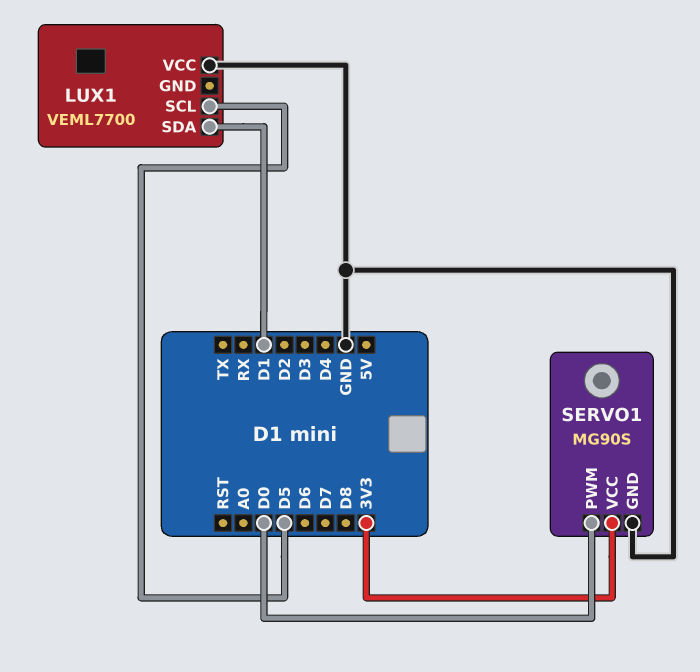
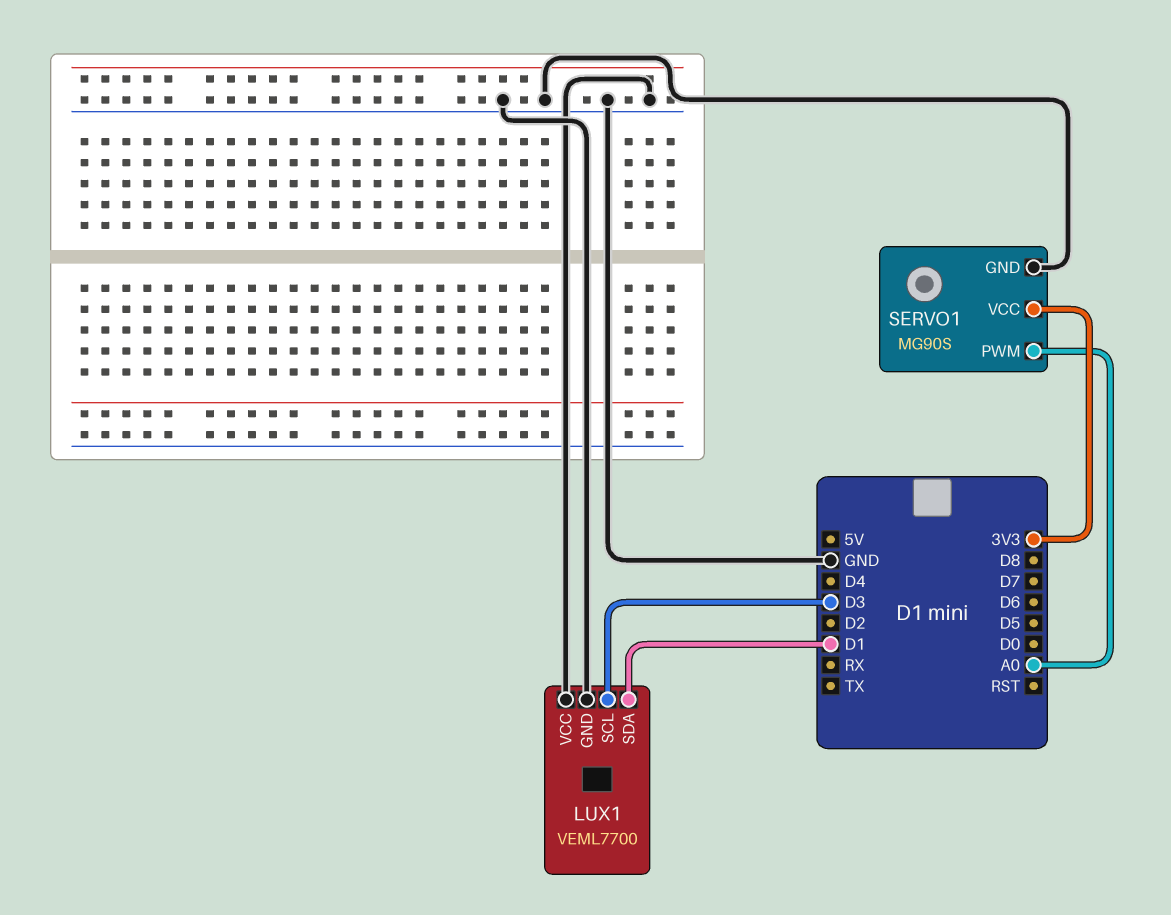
LUX1 pin GND: none -> GND
LUX1 pin SCL: D5 -> D3
SERVO1 pin PWM: D0 -> A0

